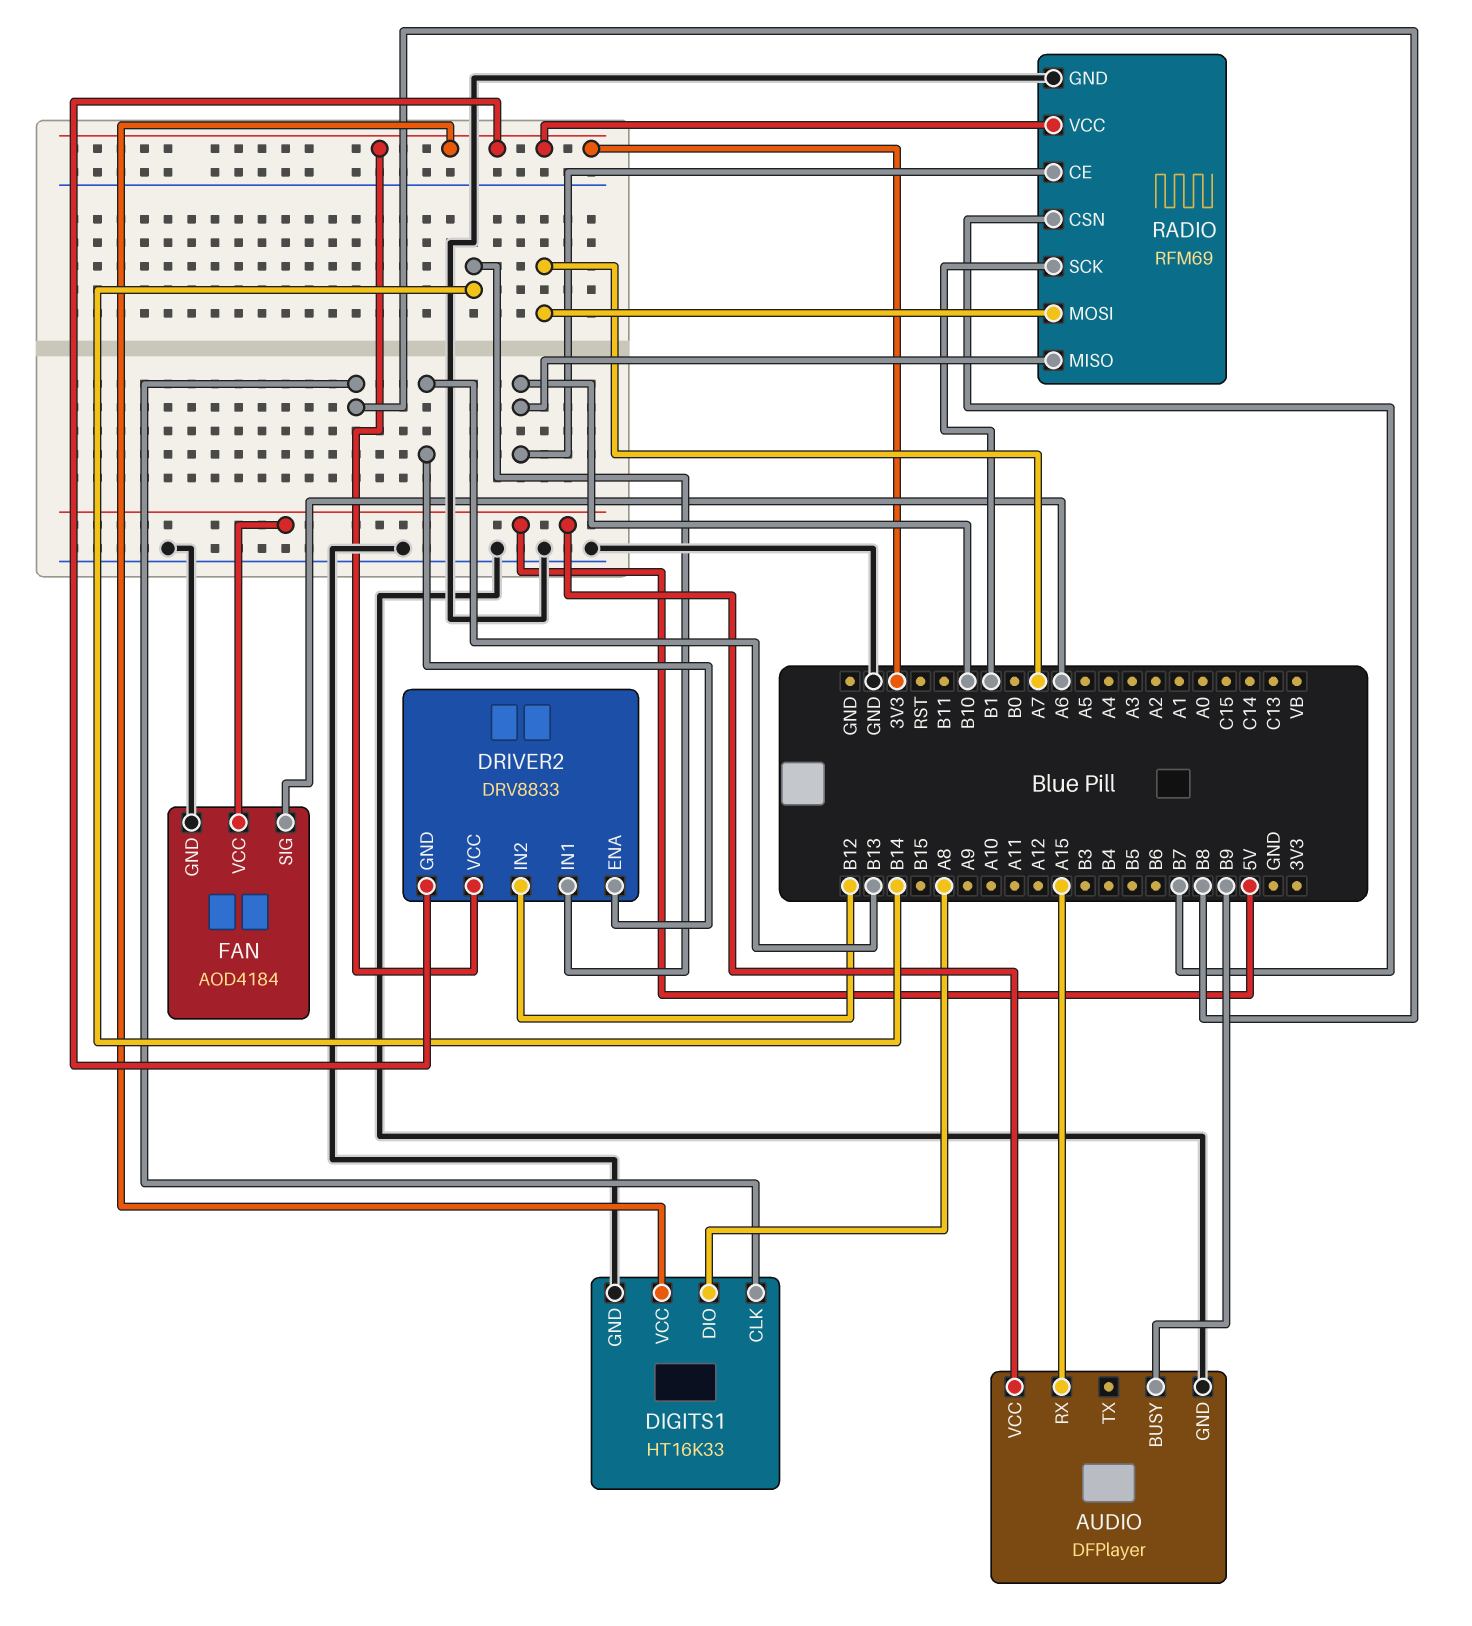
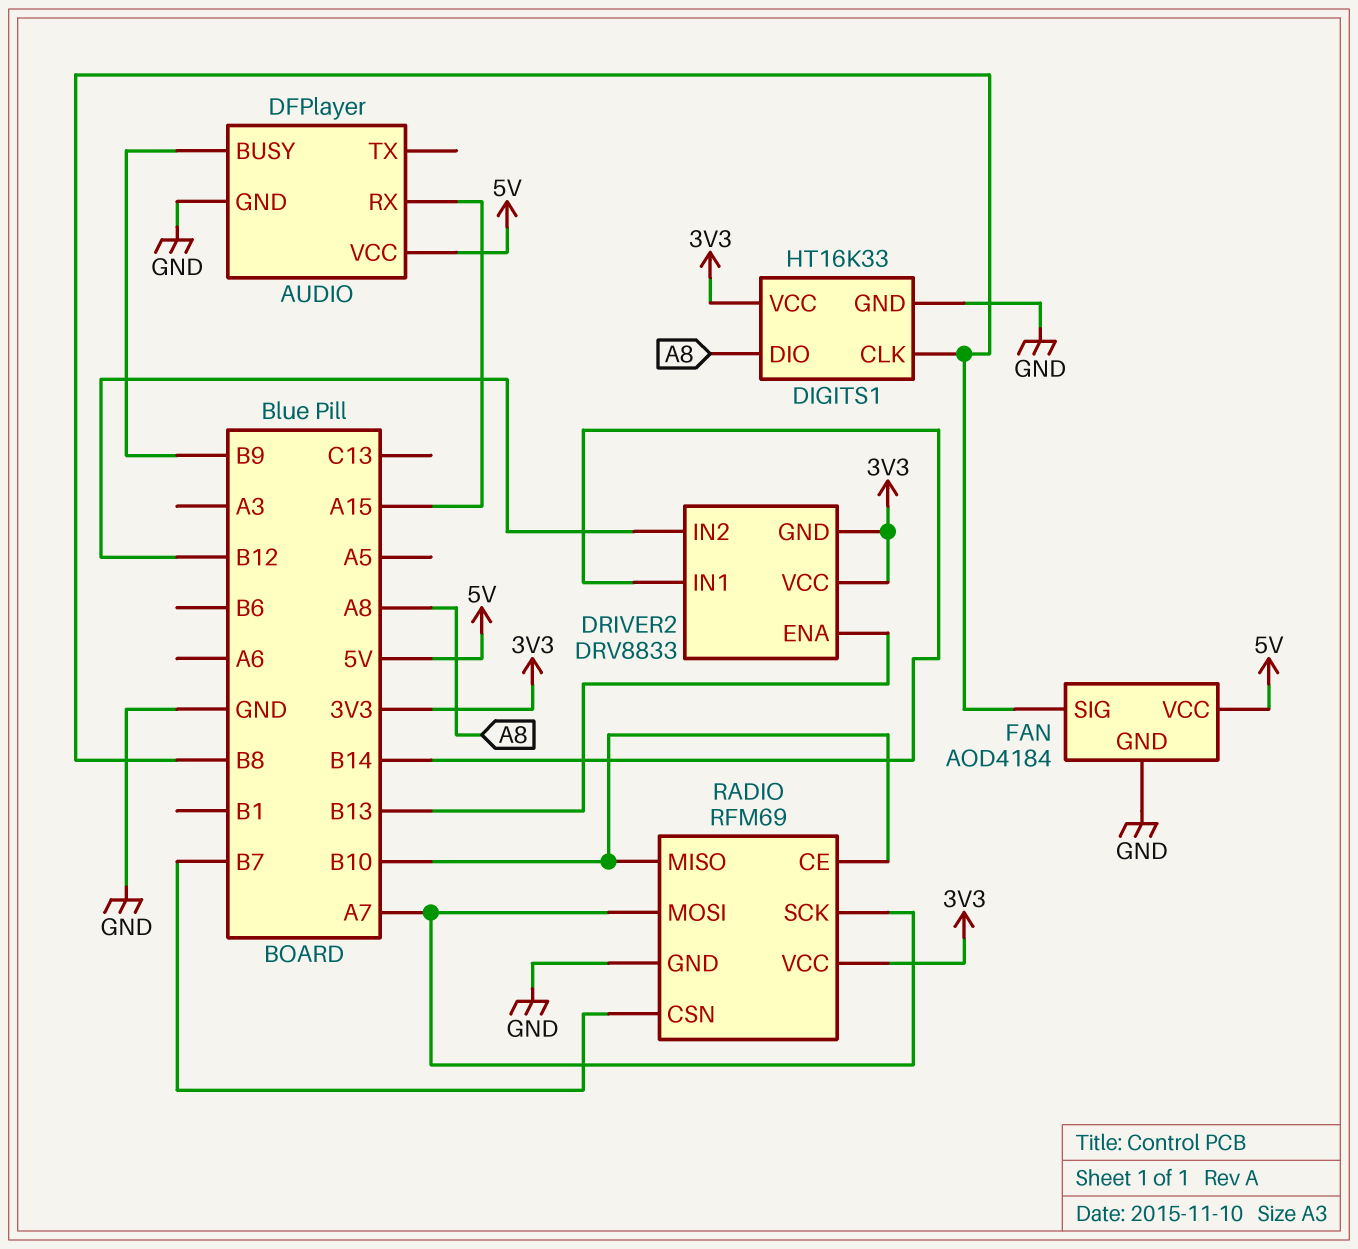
FAN pin SIG: A6 -> B8
RADIO pin SCK: B1 -> A7

